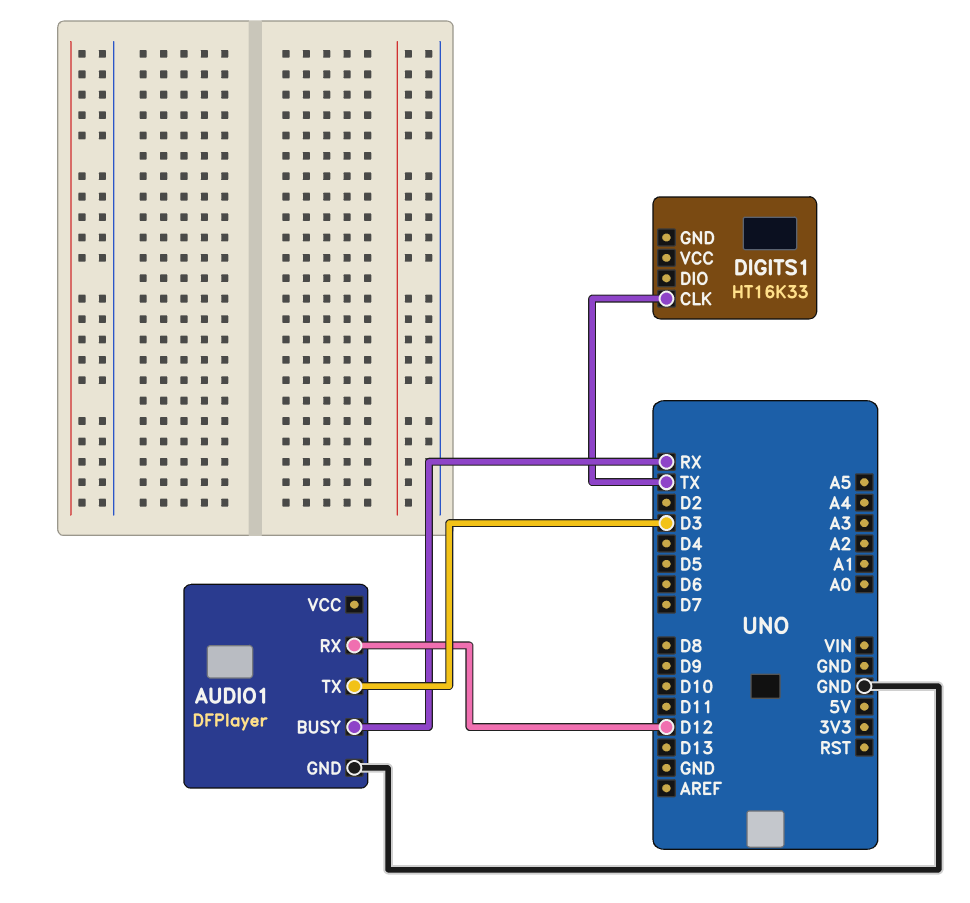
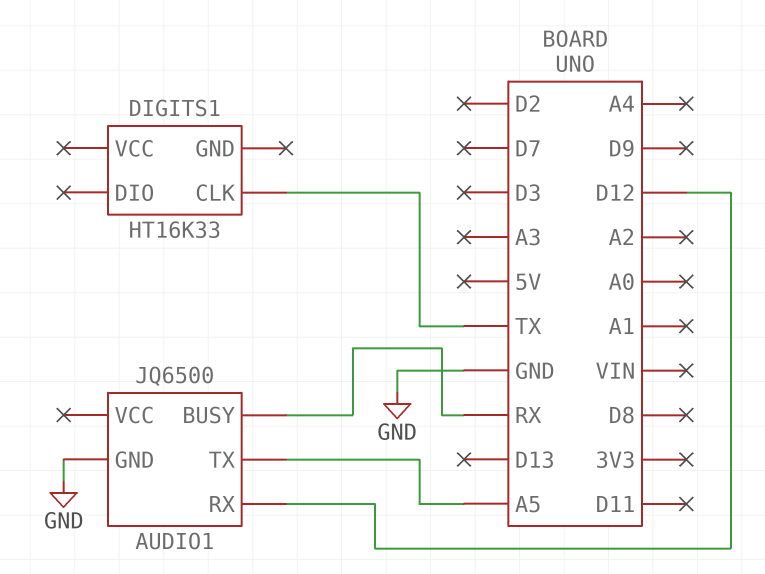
AUDIO1: DFPlayer -> JQ6500
AUDIO1 pin TX: D3 -> A5

